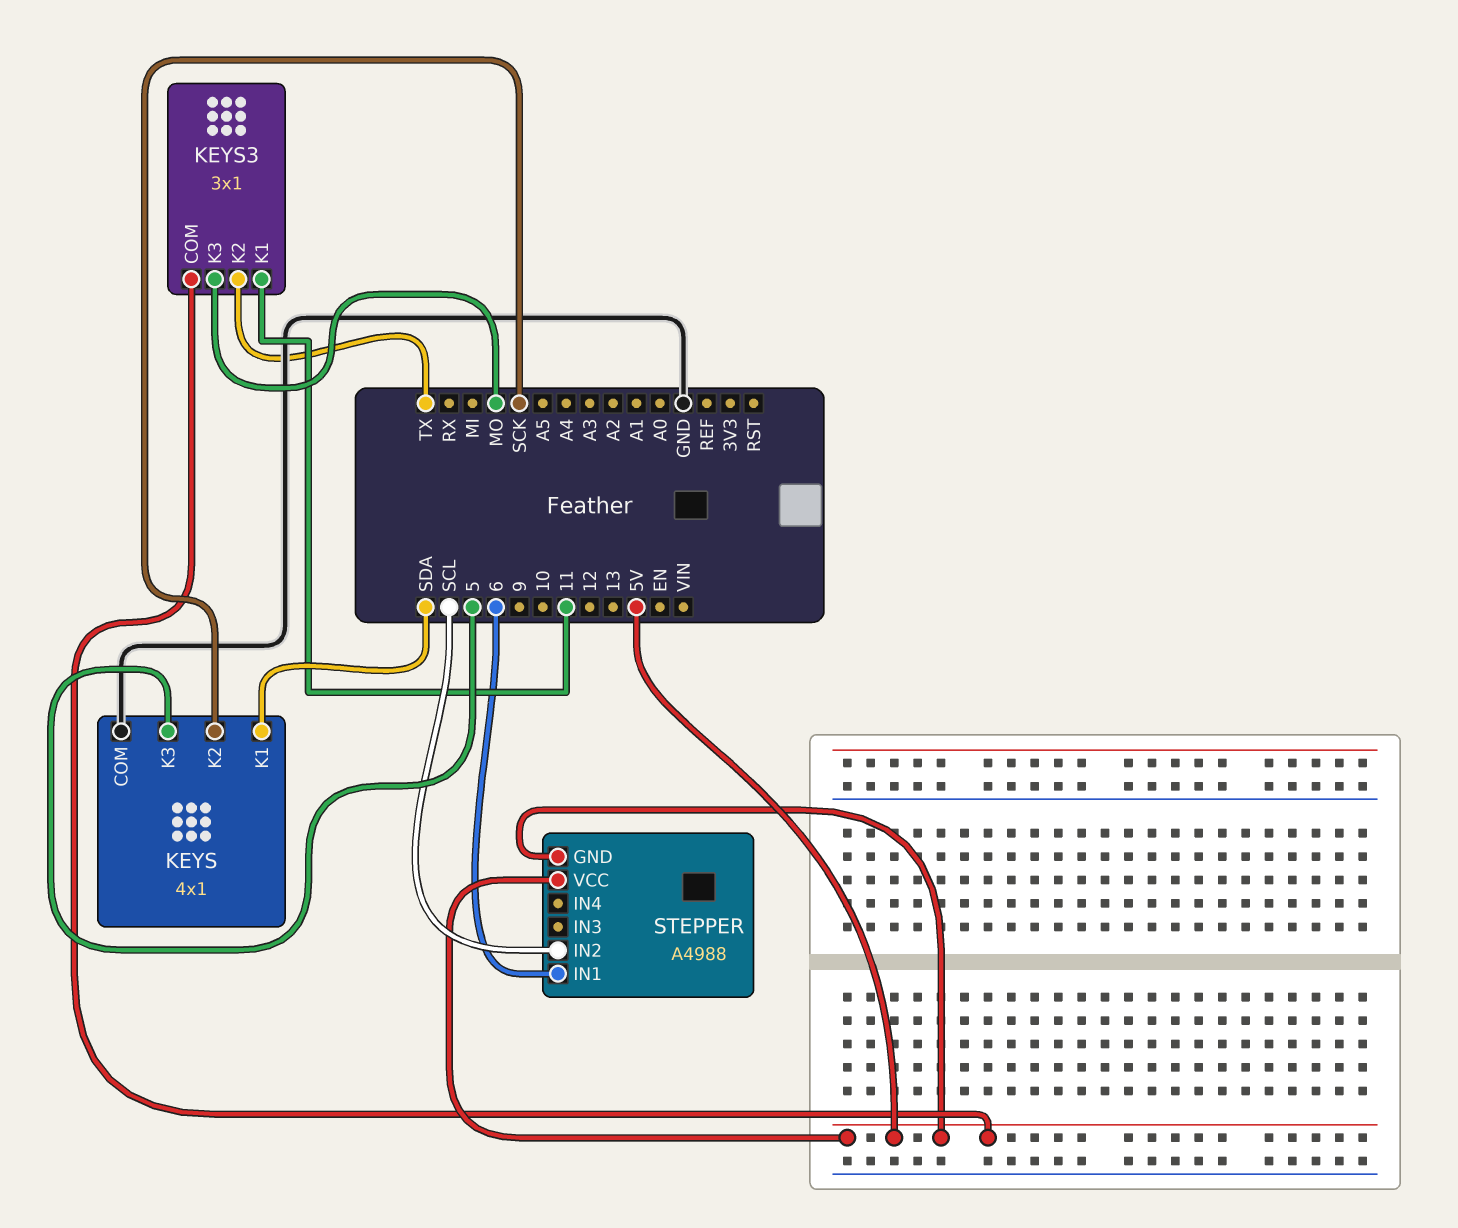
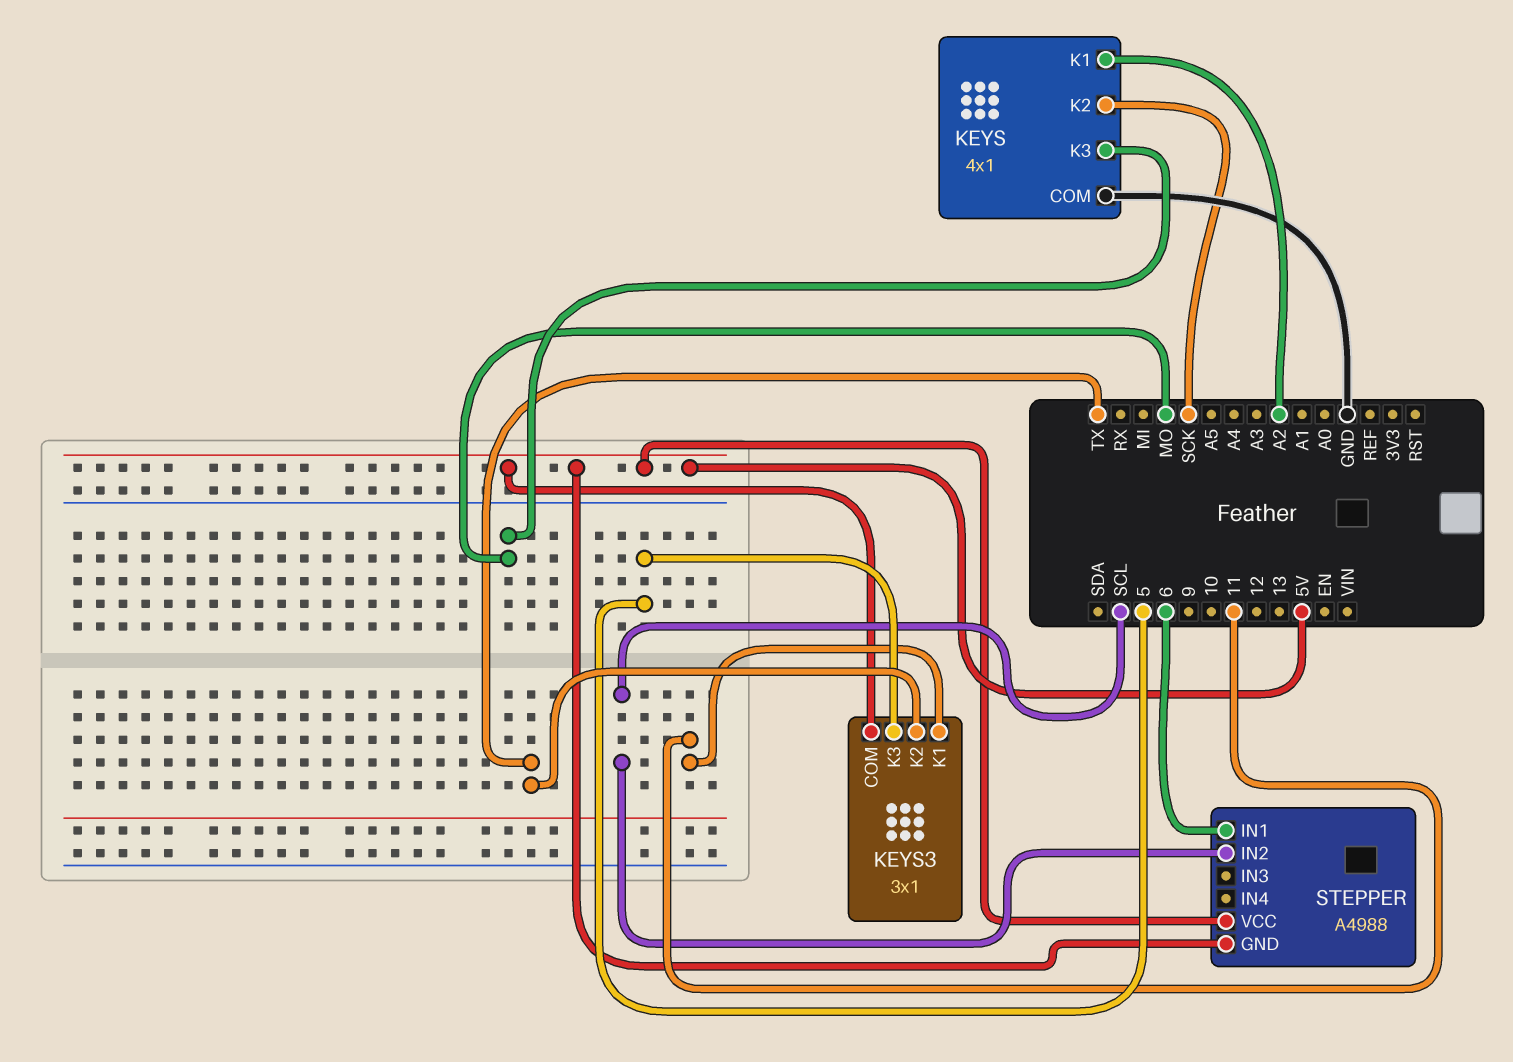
KEYS pin K1: SDA -> A2
KEYS pin K3: 5 -> MO
KEYS3 pin K3: MO -> 5

